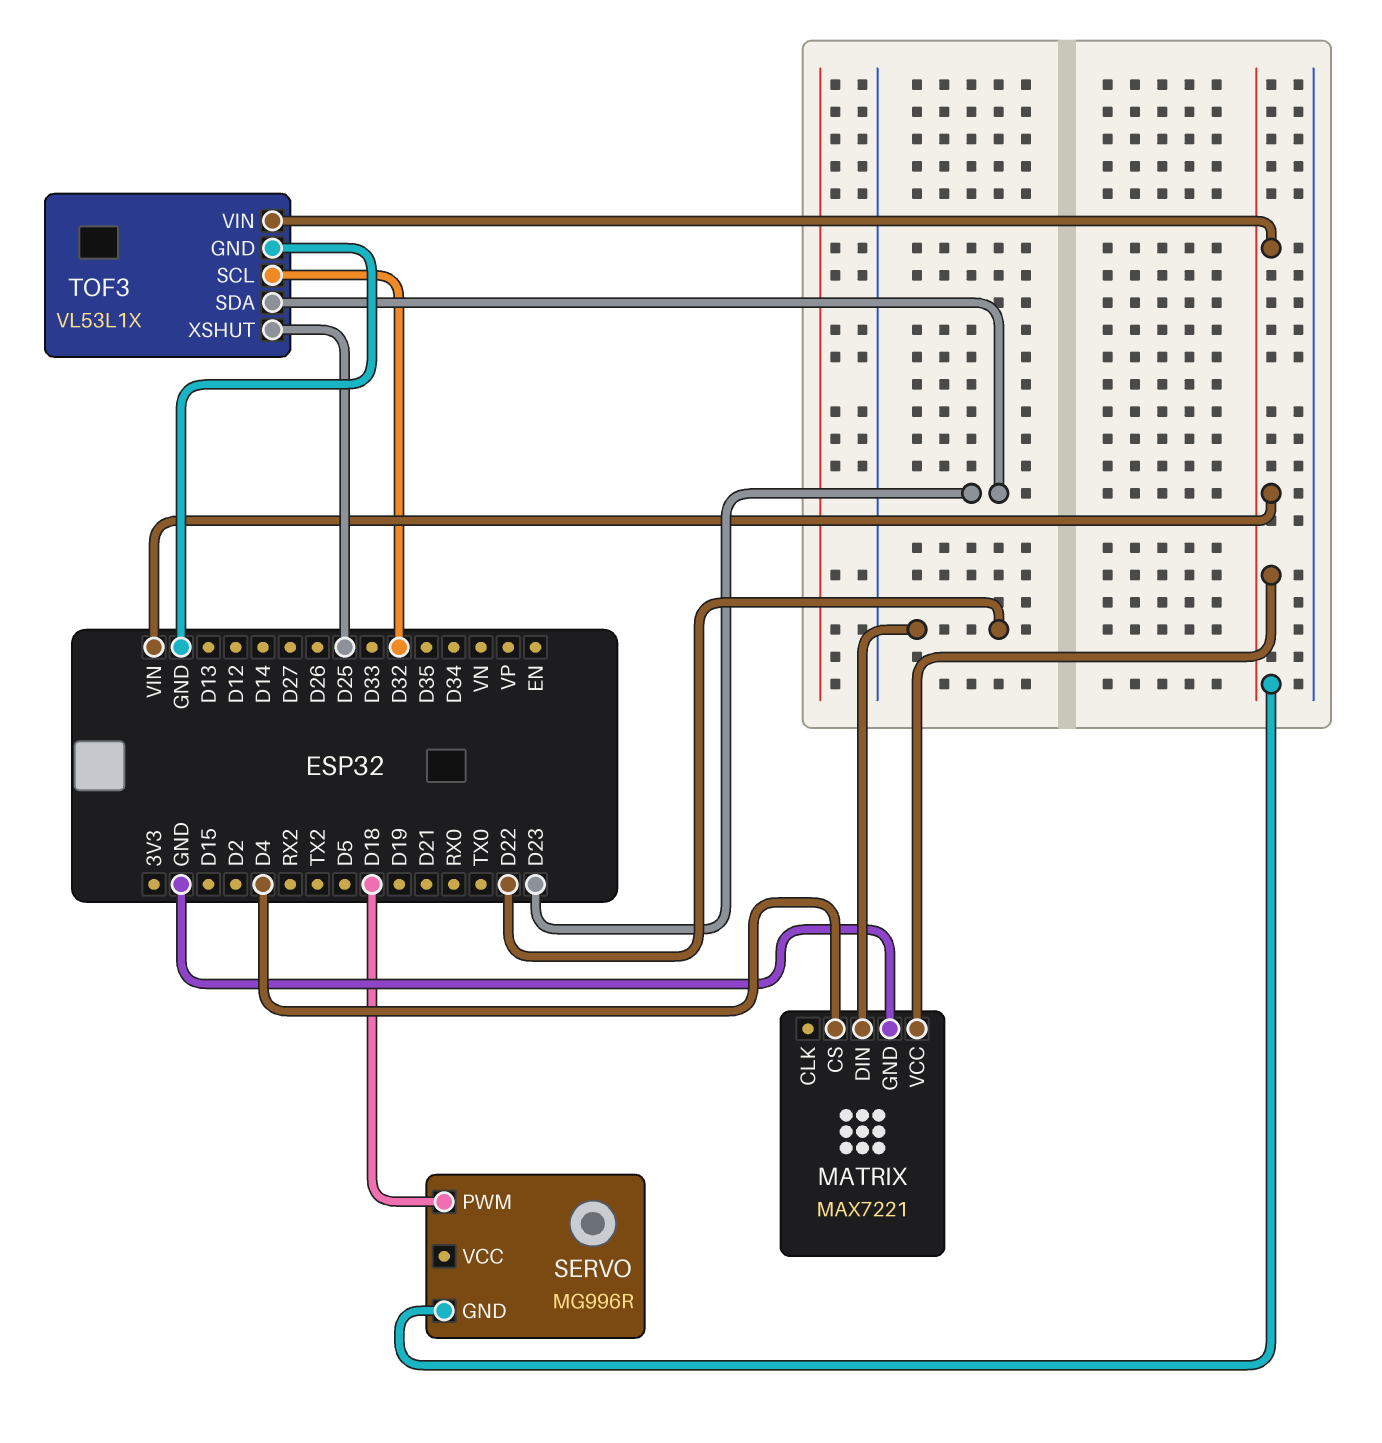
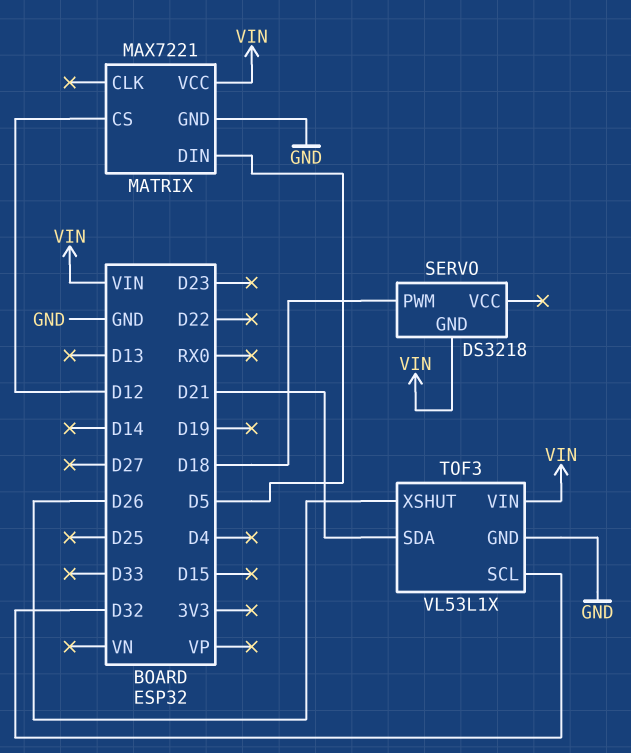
MATRIX pin CS: D4 -> D12
MATRIX pin DIN: D22 -> D5
SERVO: MG996R -> DS3218
TOF3 pin SDA: D23 -> D21
TOF3 pin XSHUT: D25 -> D26

